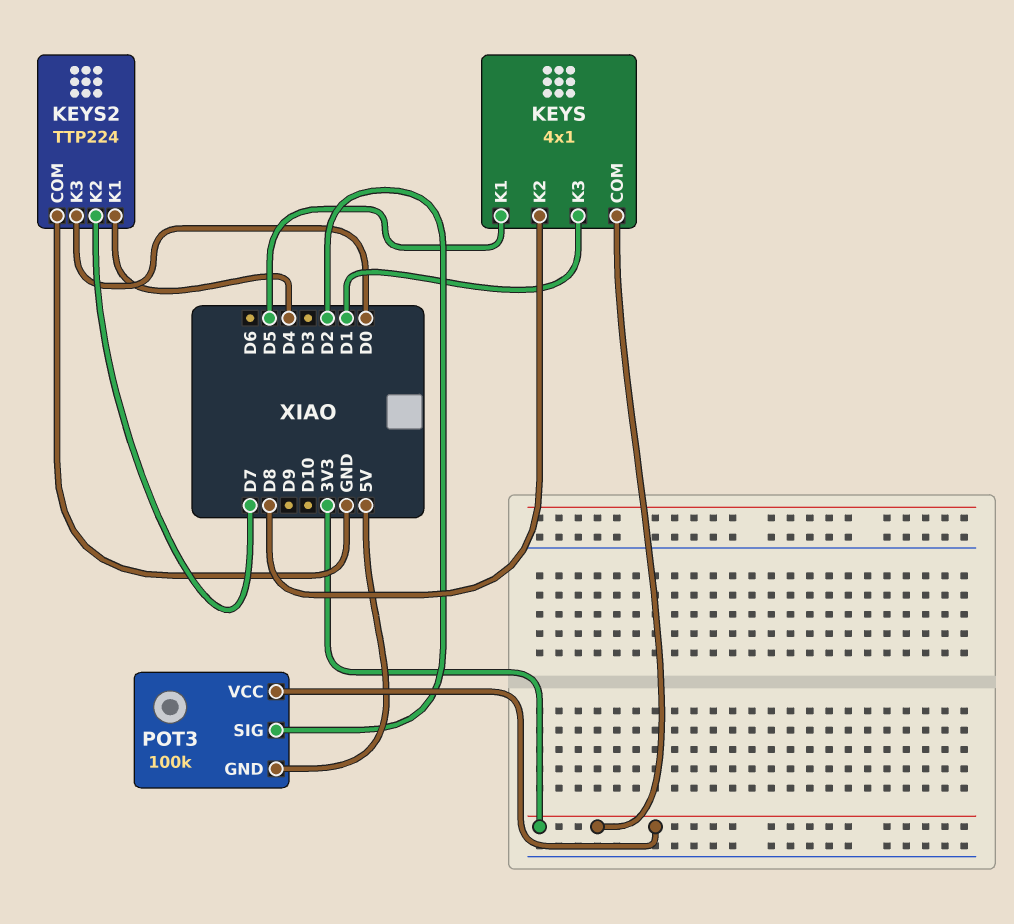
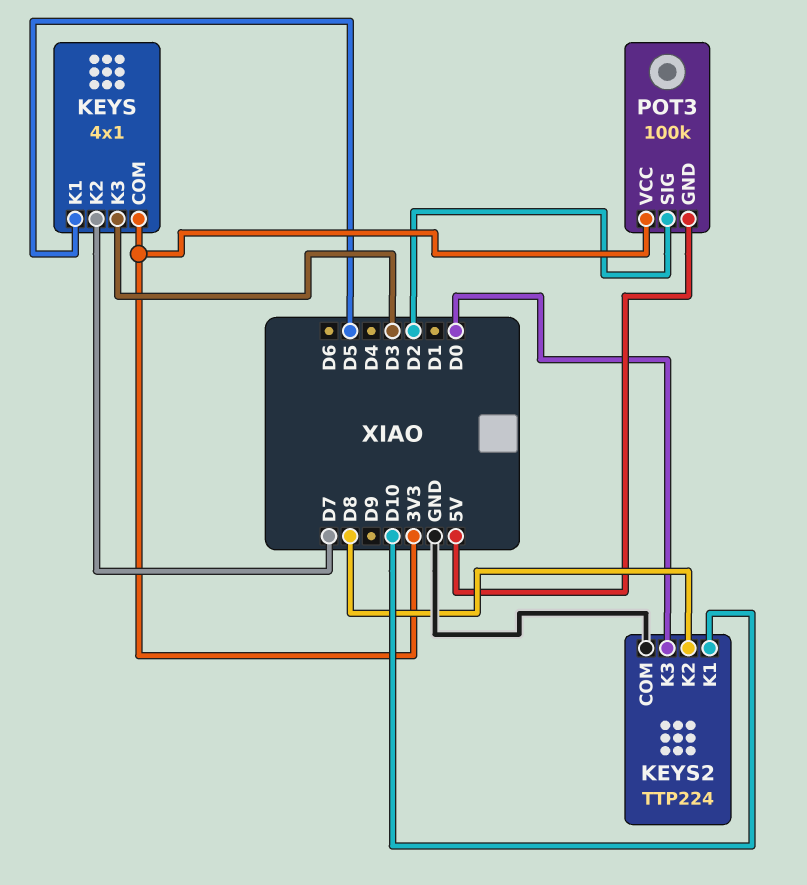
KEYS pin K2: D8 -> D7
KEYS pin K3: D1 -> D3
KEYS2 pin K1: D4 -> D10
KEYS2 pin K2: D7 -> D8

